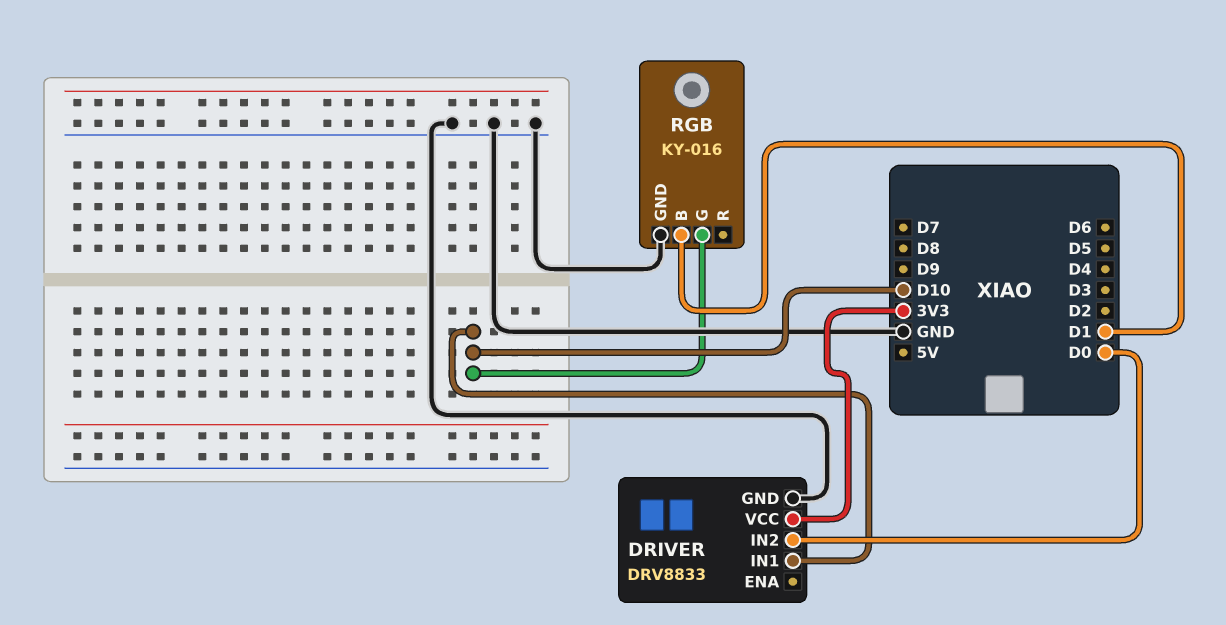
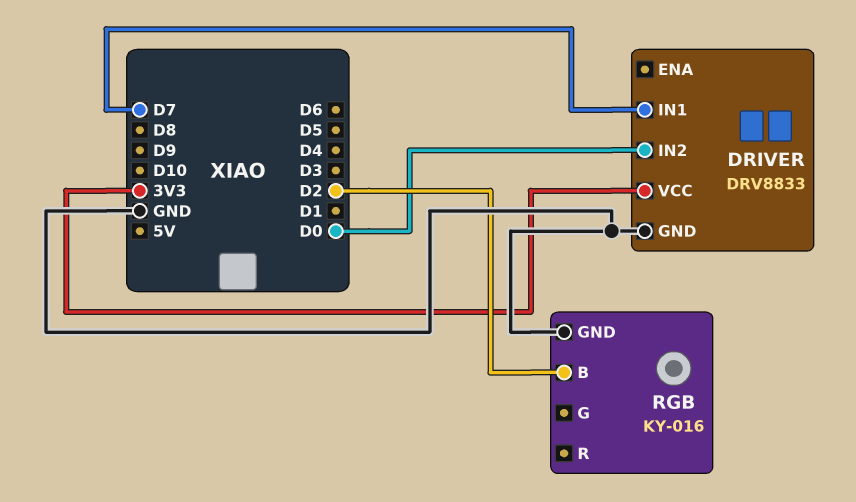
DRIVER pin IN1: D10 -> D7
RGB pin B: D1 -> D2
RGB pin G: D10 -> none

